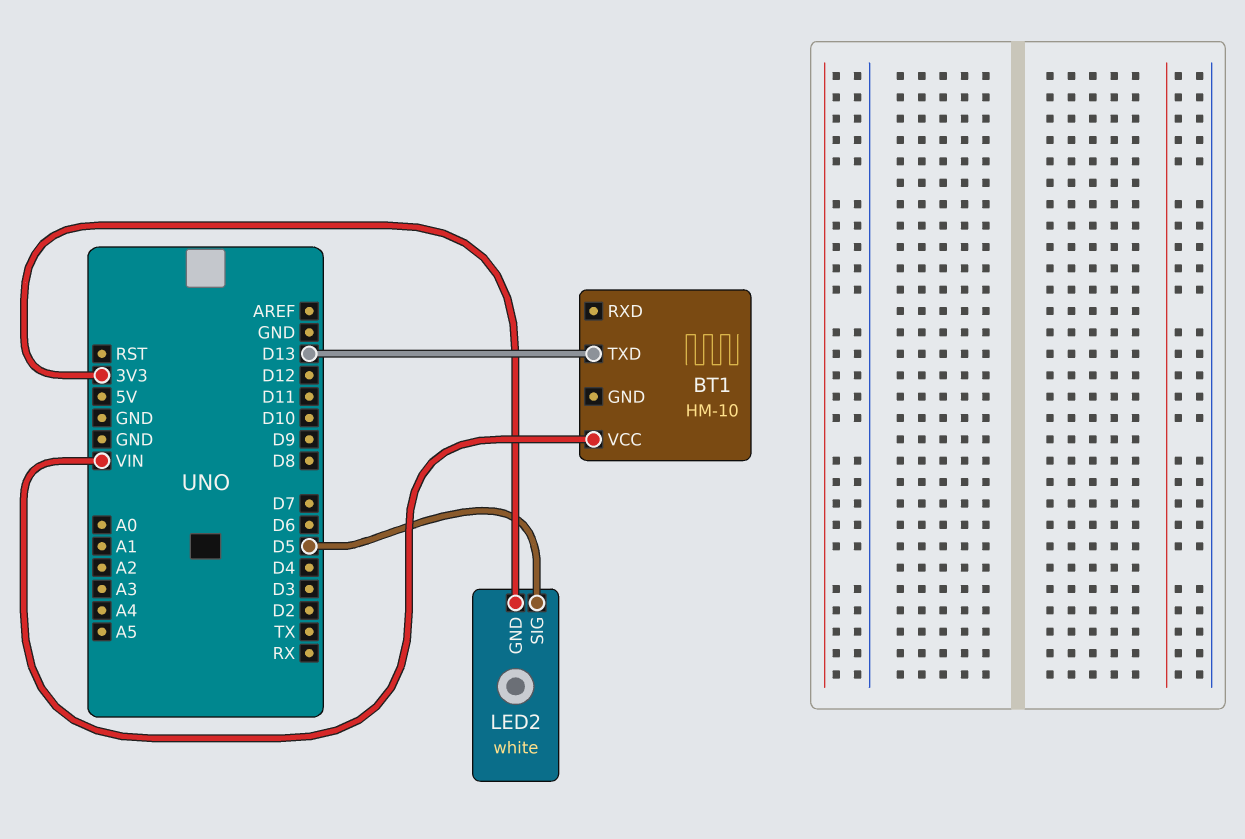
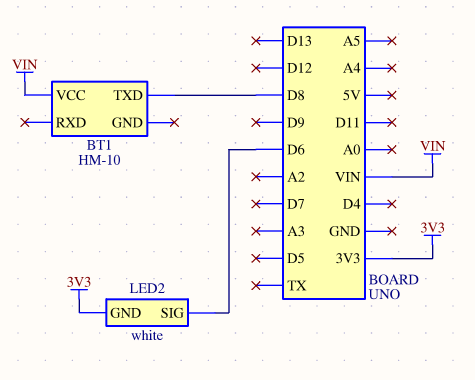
BT1 pin TXD: D13 -> D8
LED2 pin SIG: D5 -> D6

